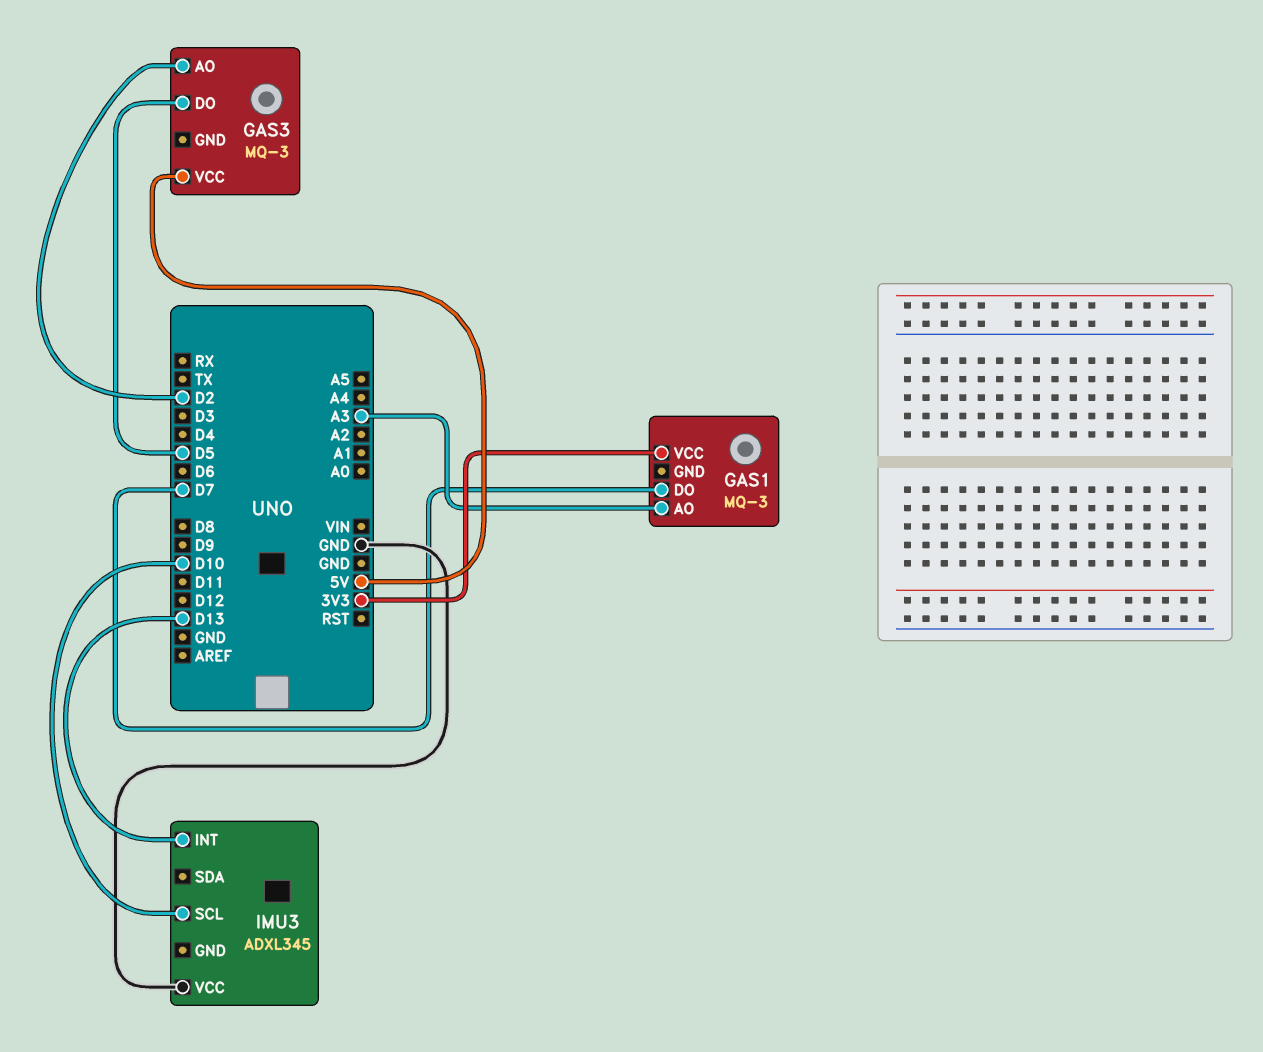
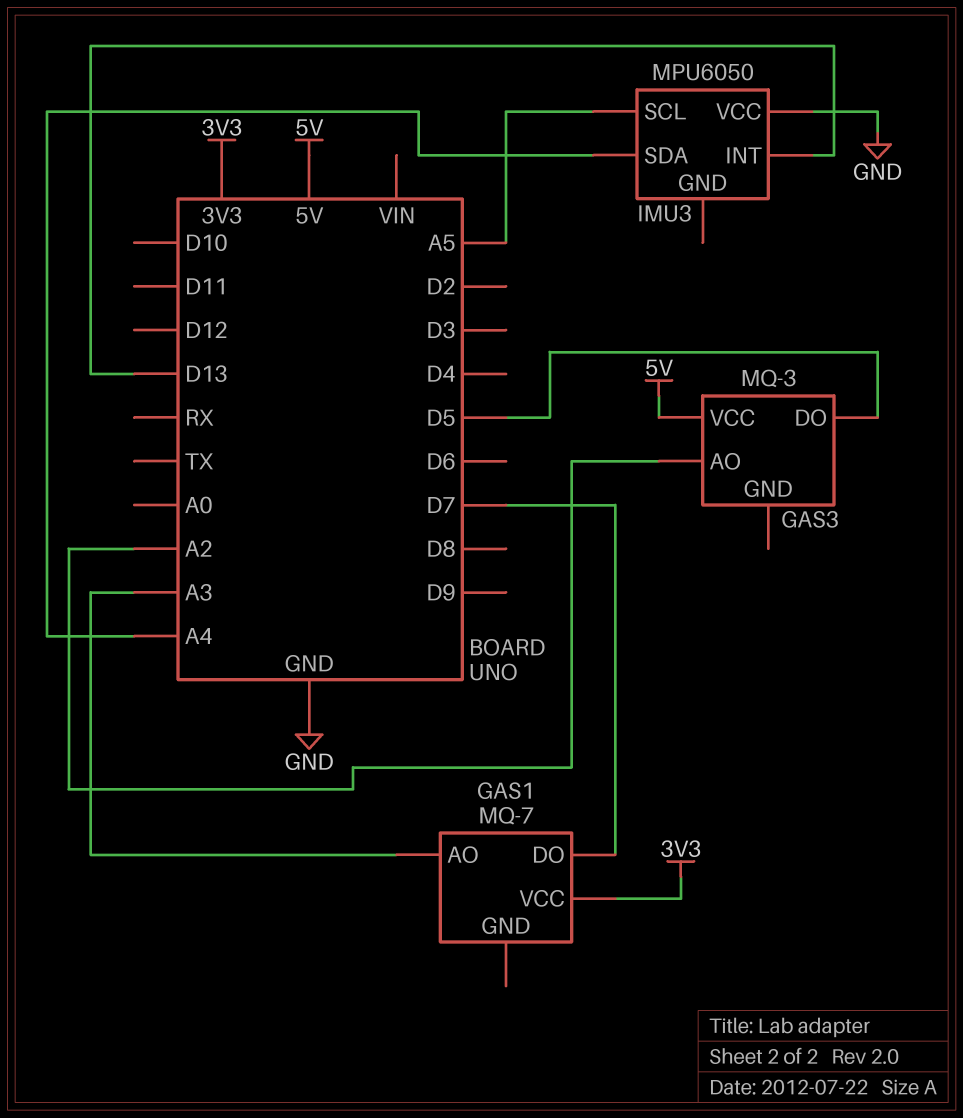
GAS1: MQ-3 -> MQ-7
GAS3 pin AO: D2 -> A2
IMU3: ADXL345 -> MPU6050
IMU3 pin SCL: D10 -> A5
IMU3 pin SDA: none -> A4

